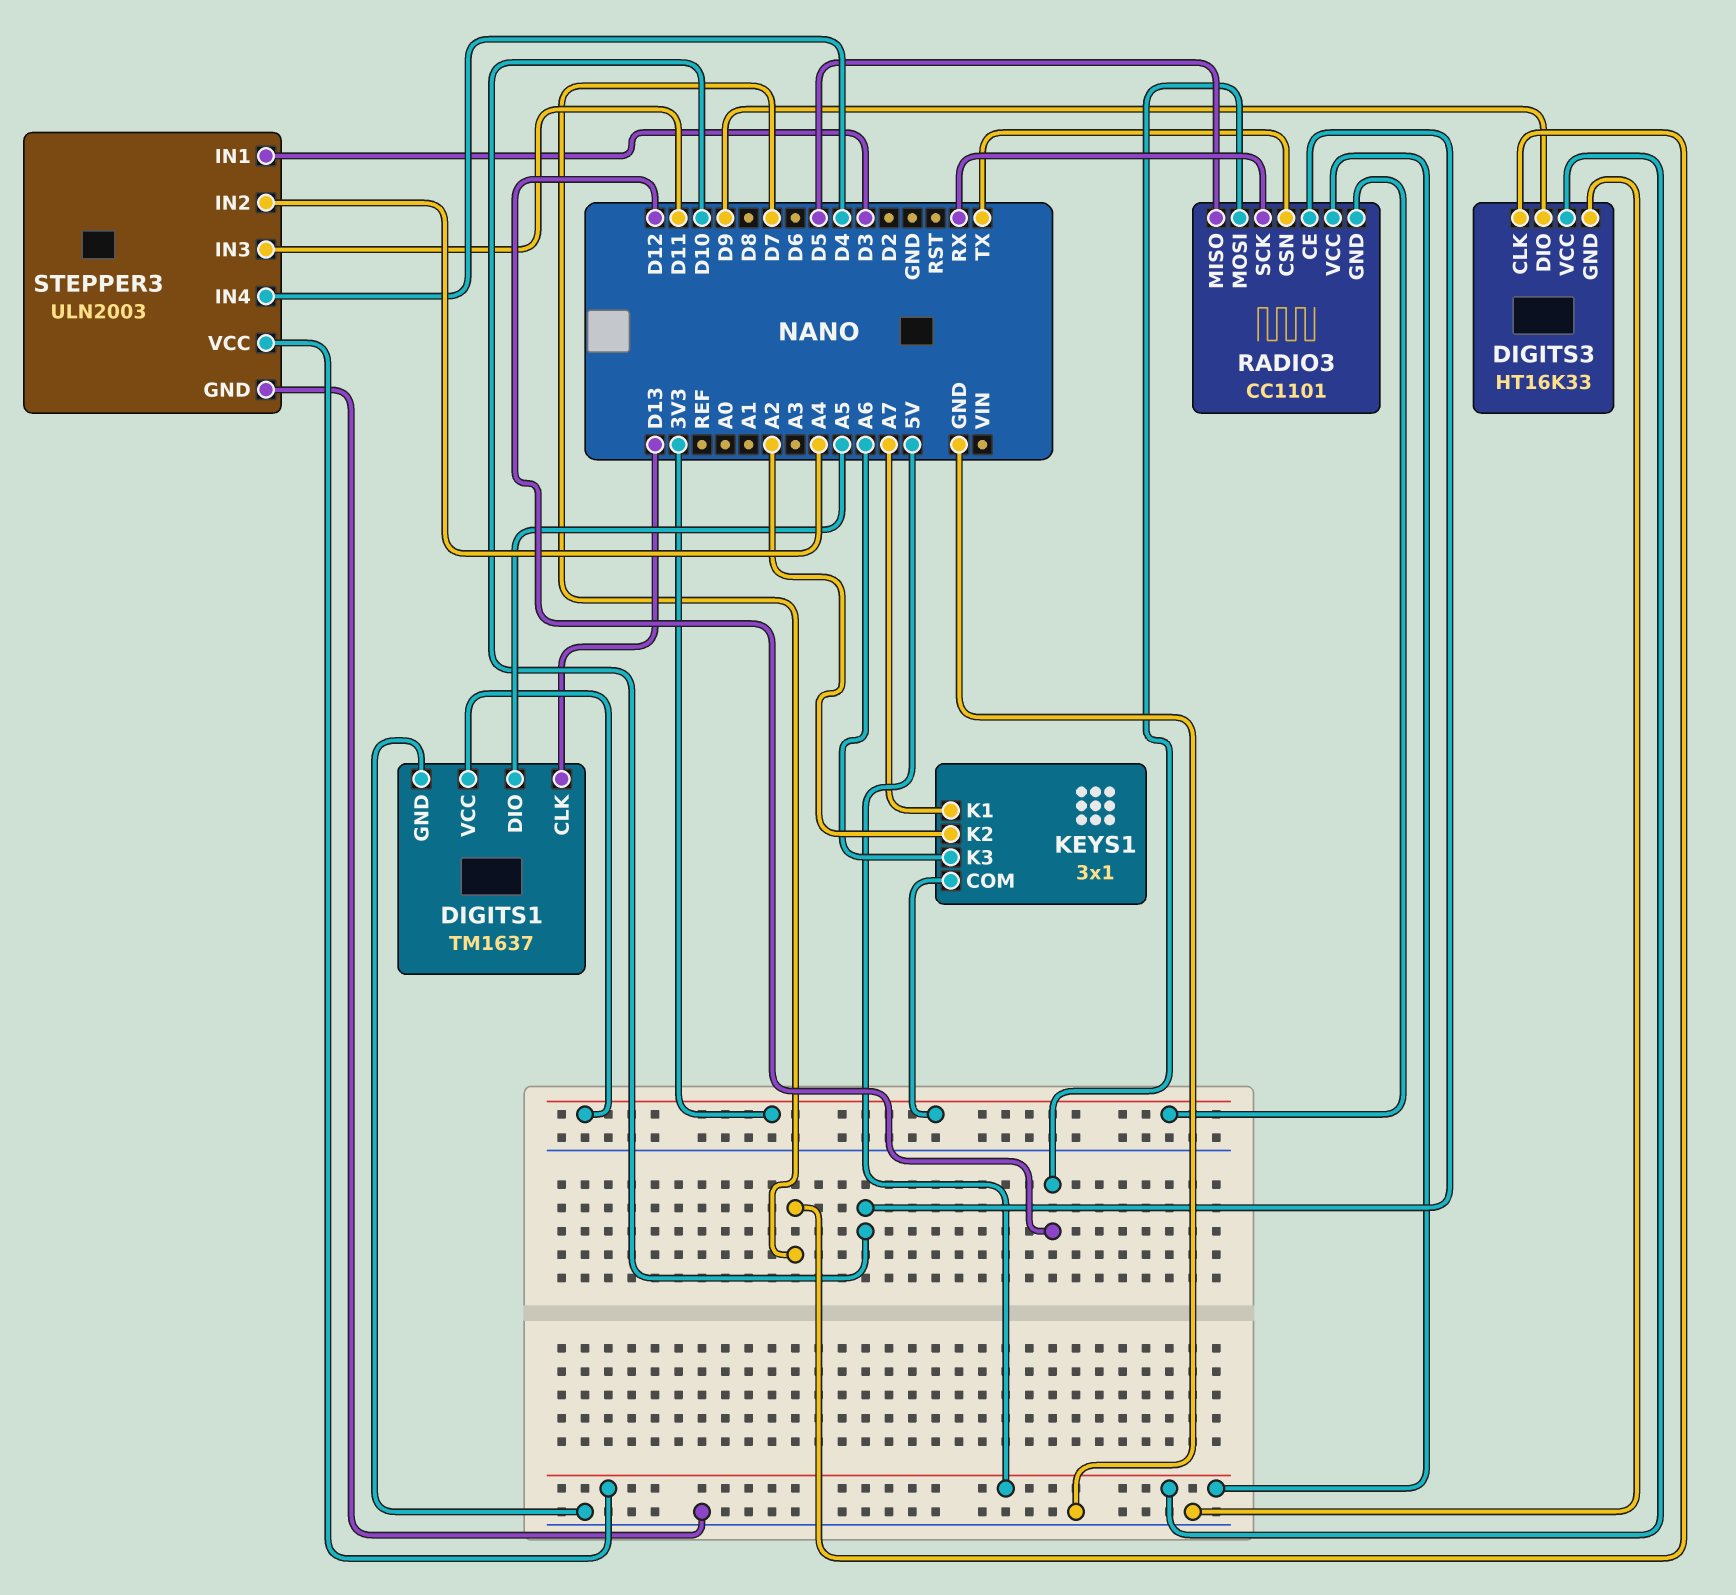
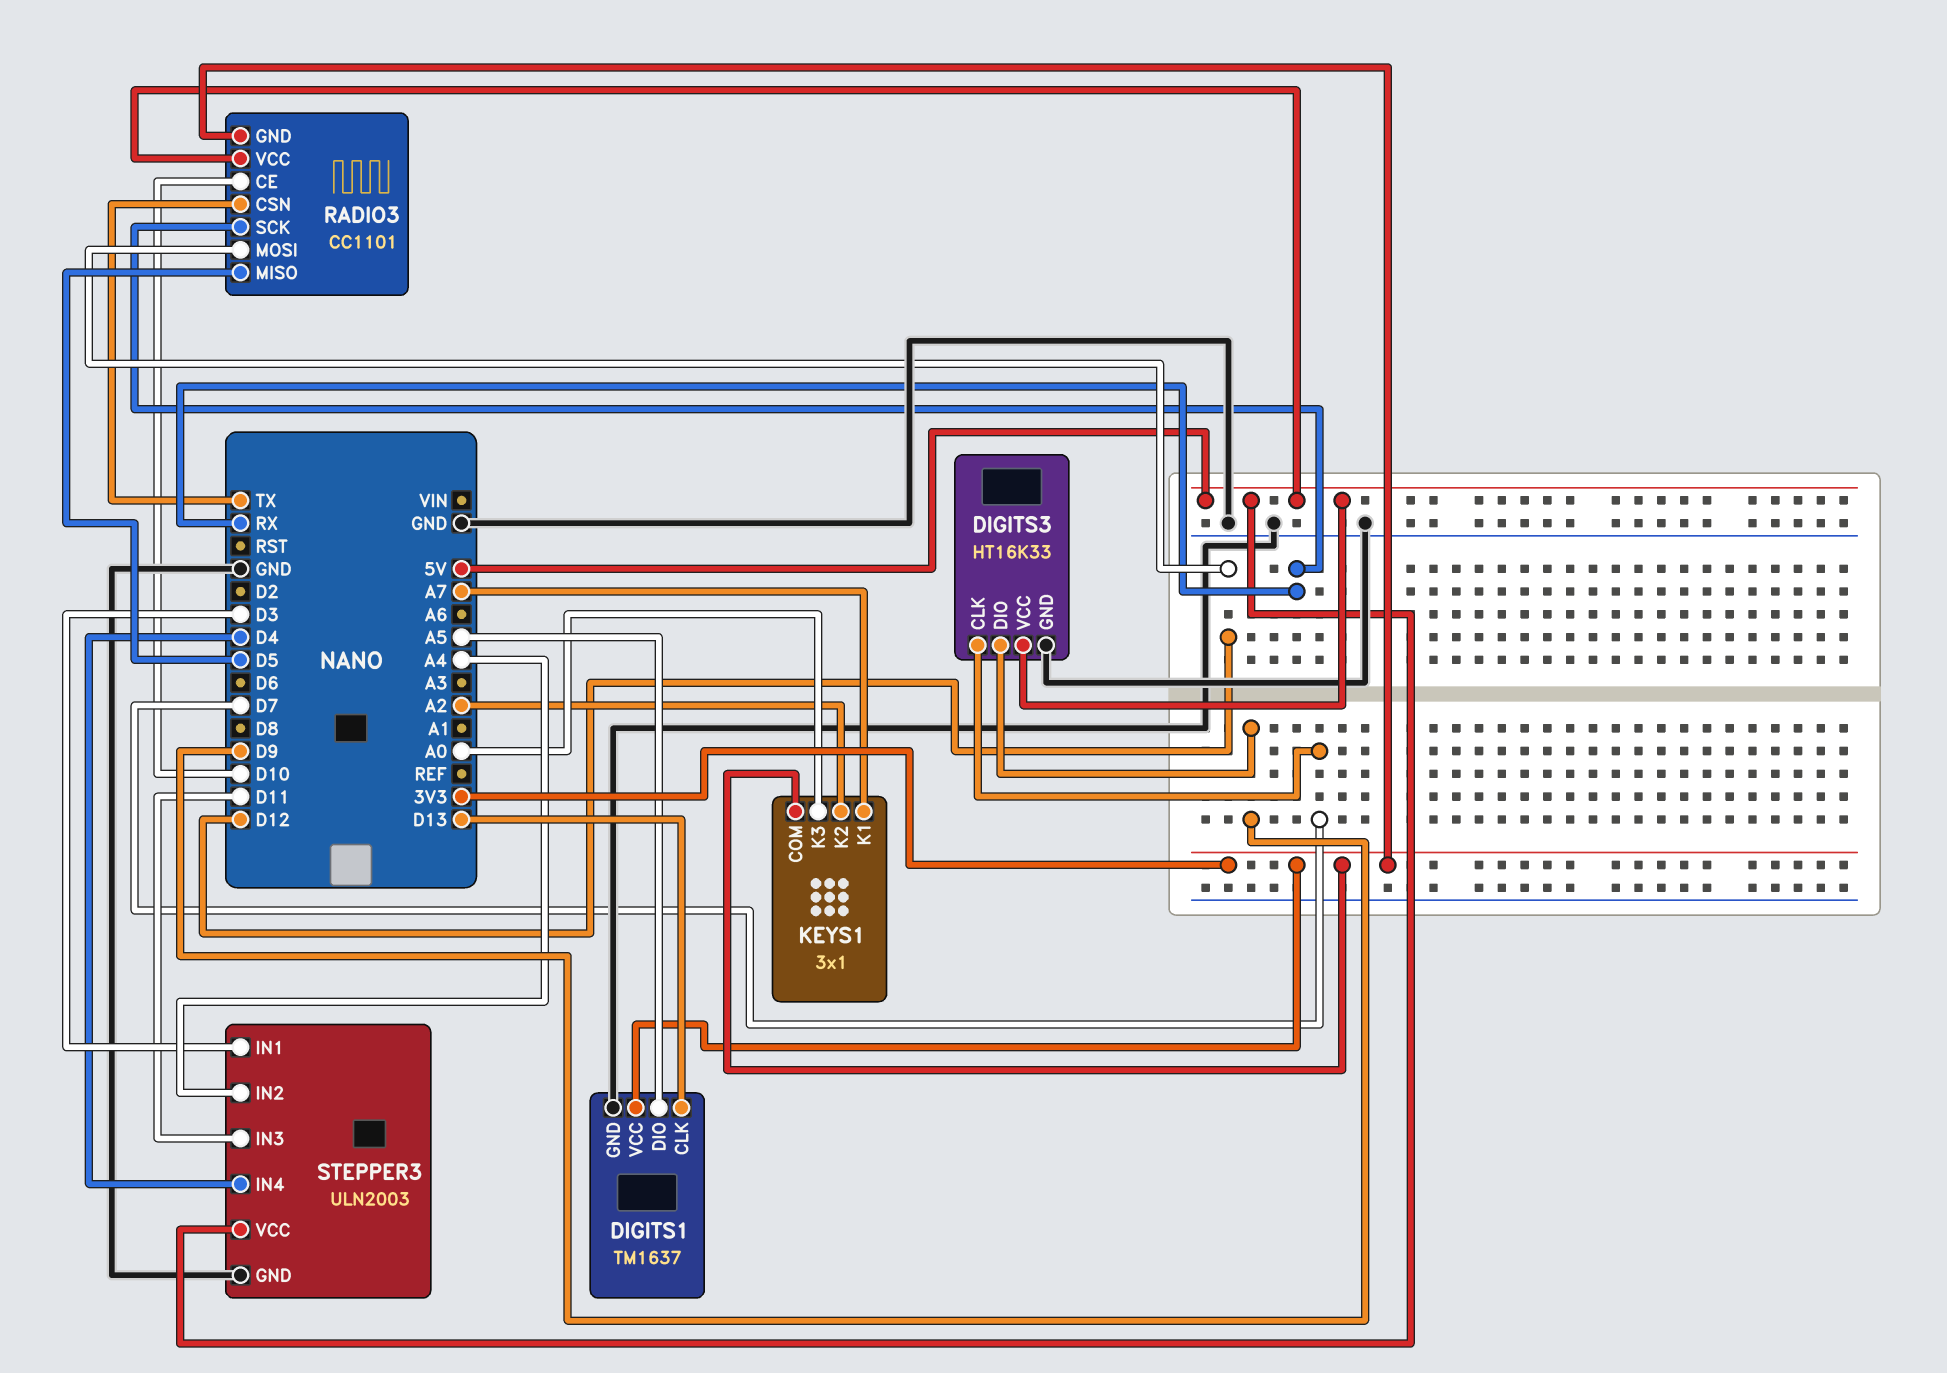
KEYS1 pin K3: A6 -> A0

